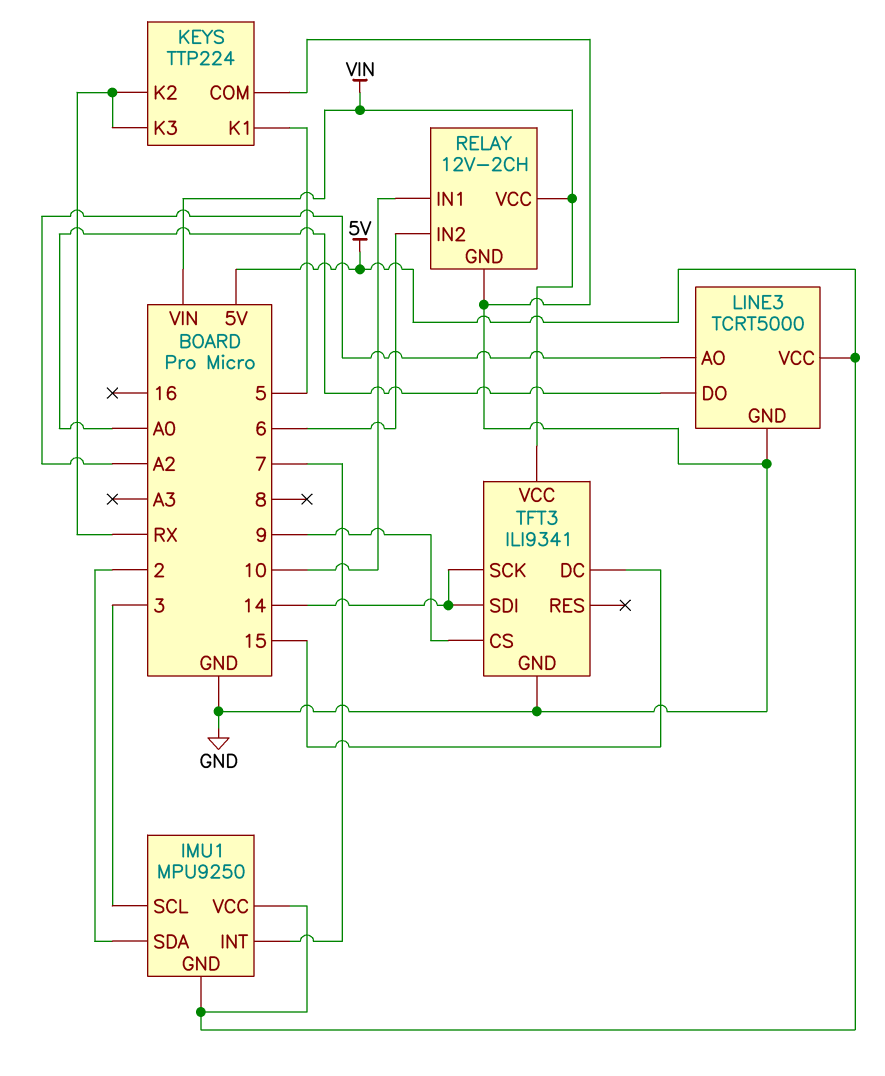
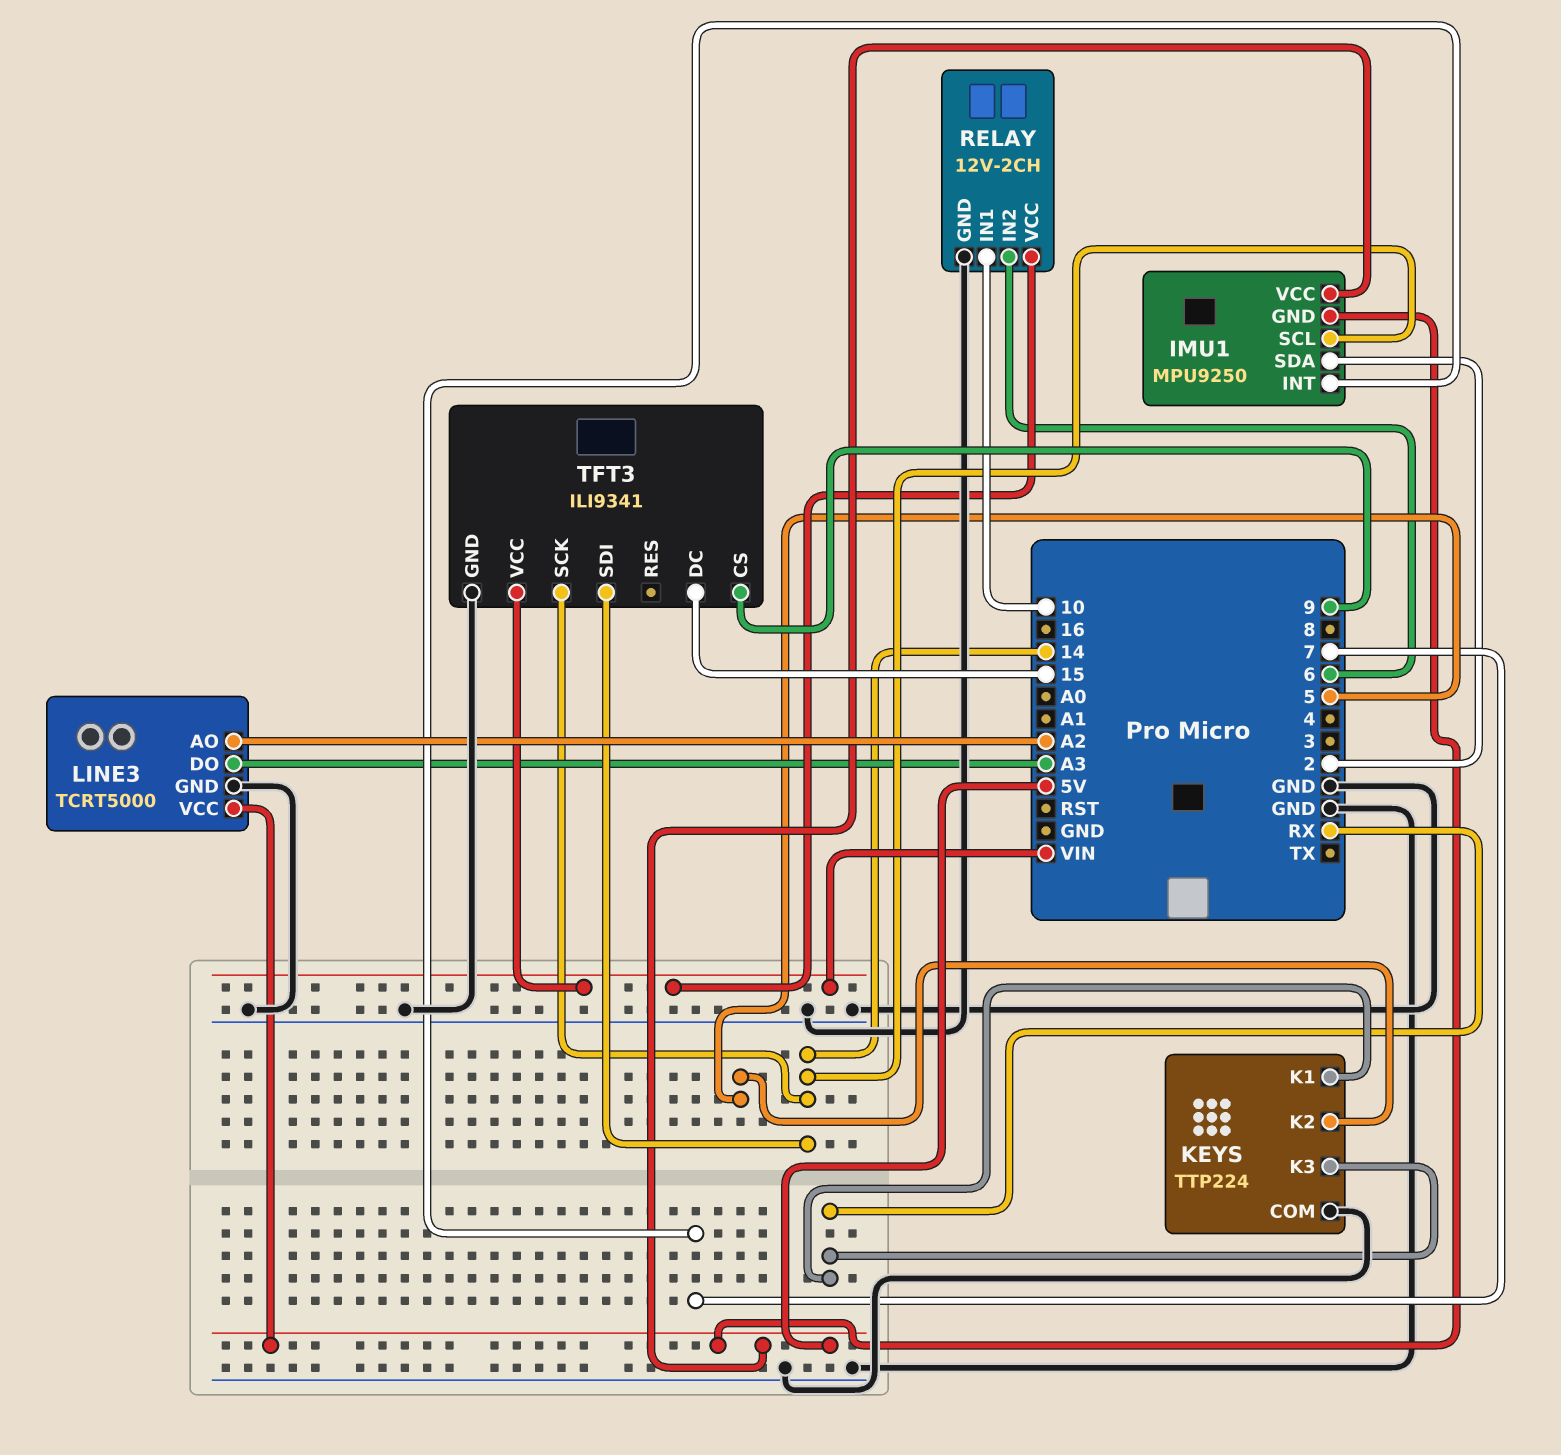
IMU1 pin SCL: 3 -> 14
KEYS pin K1: 5 -> RX
KEYS pin K2: RX -> 5
LINE3 pin DO: A0 -> A3

